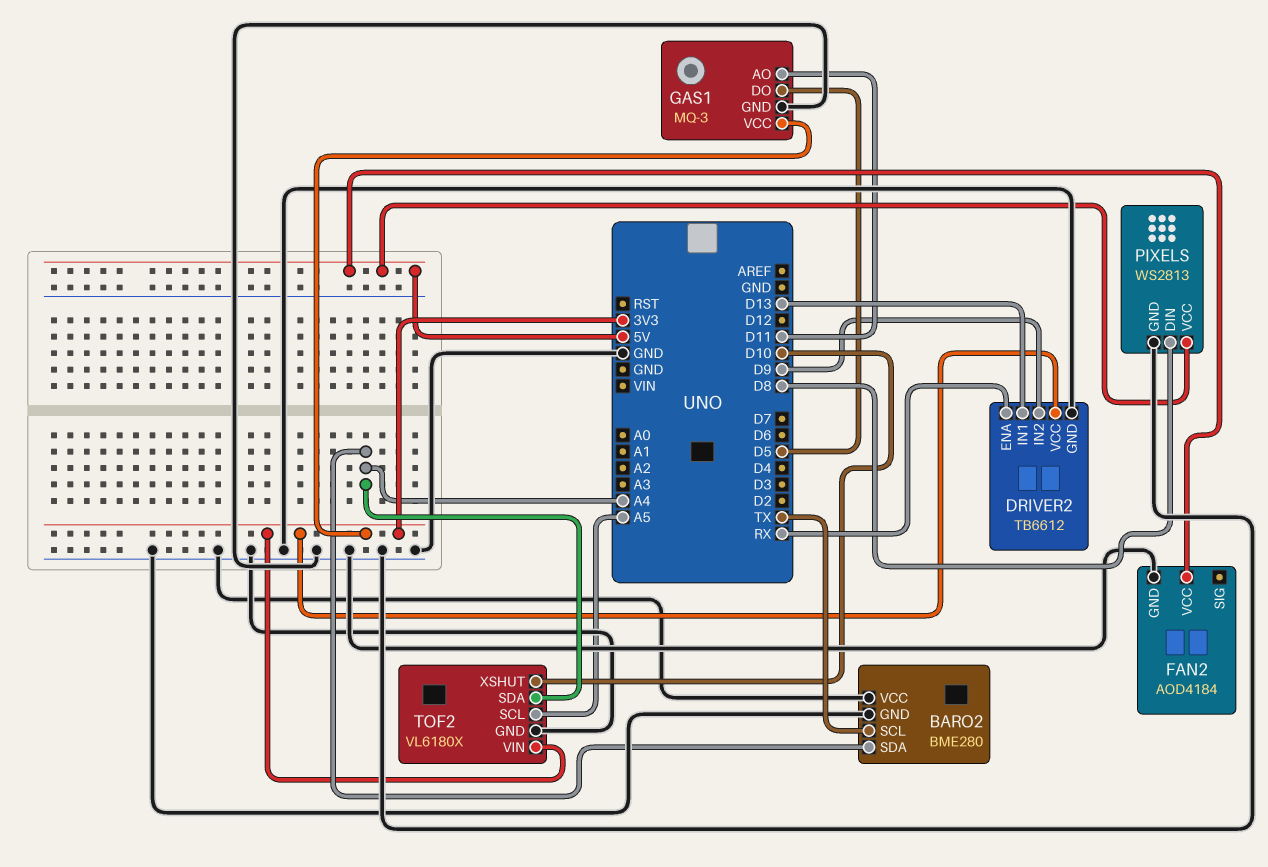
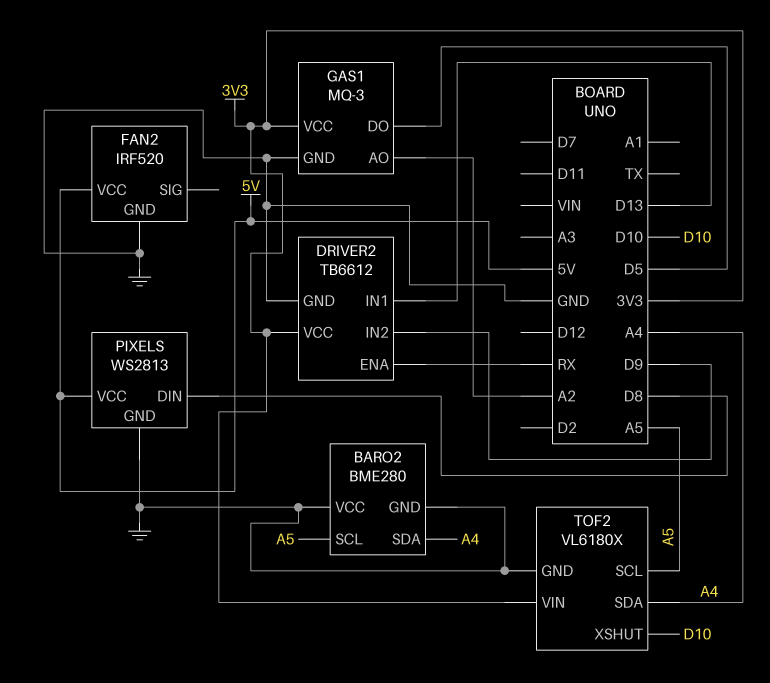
BARO2 pin SCL: TX -> A5
FAN2: AOD4184 -> IRF520
GAS1 pin AO: D11 -> A2

